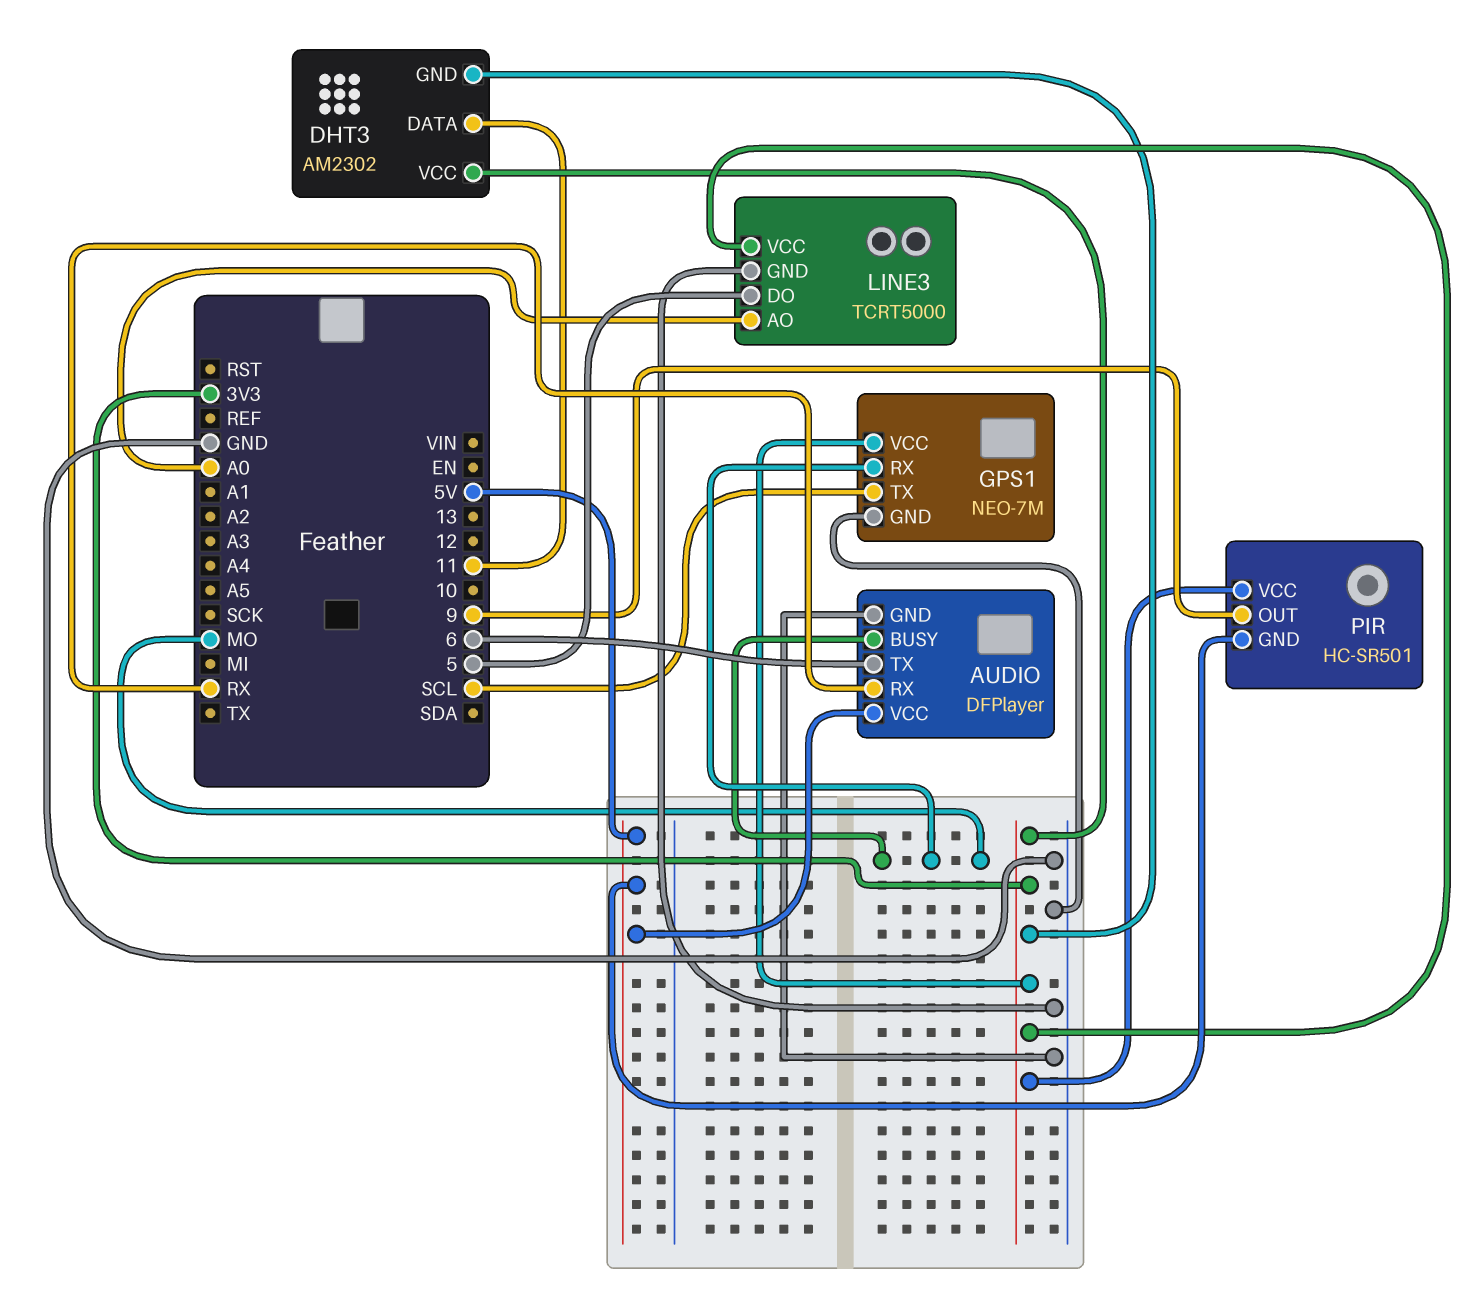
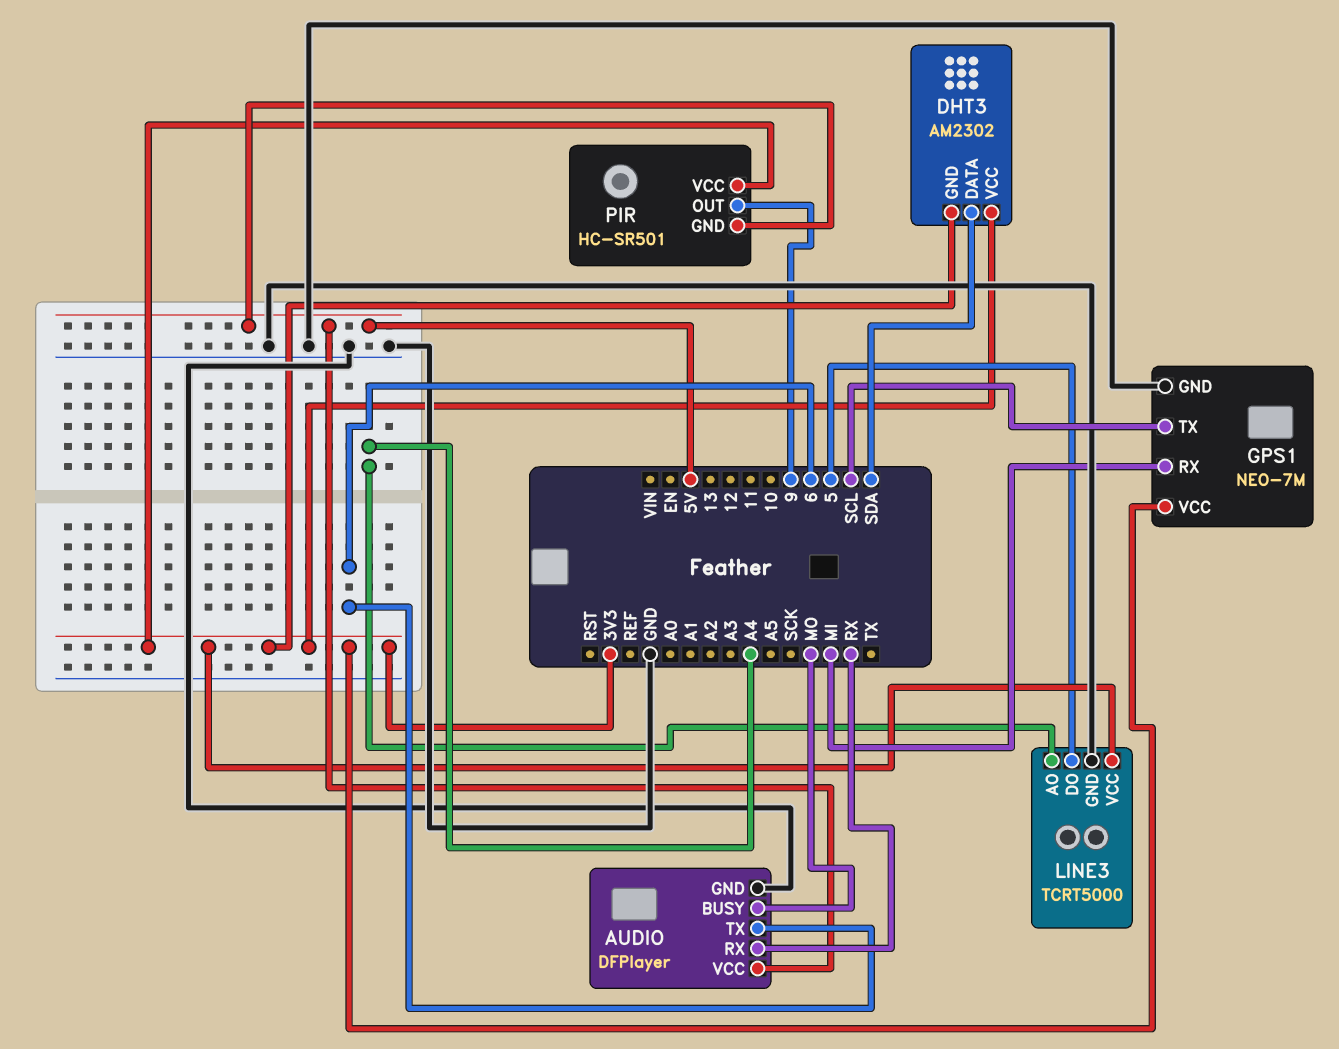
DHT3 pin DATA: 11 -> SDA
GPS1 pin RX: MO -> MI
LINE3 pin AO: A0 -> A4

